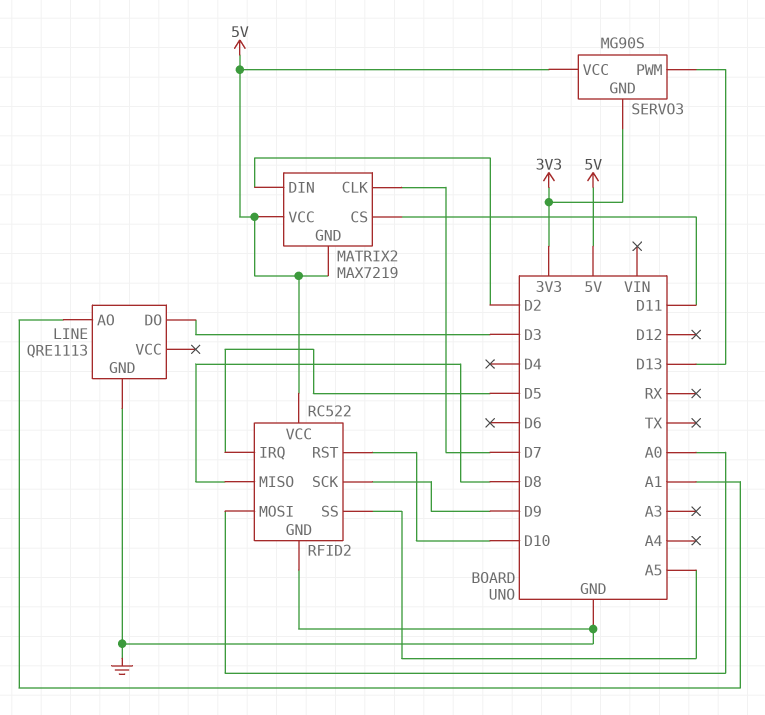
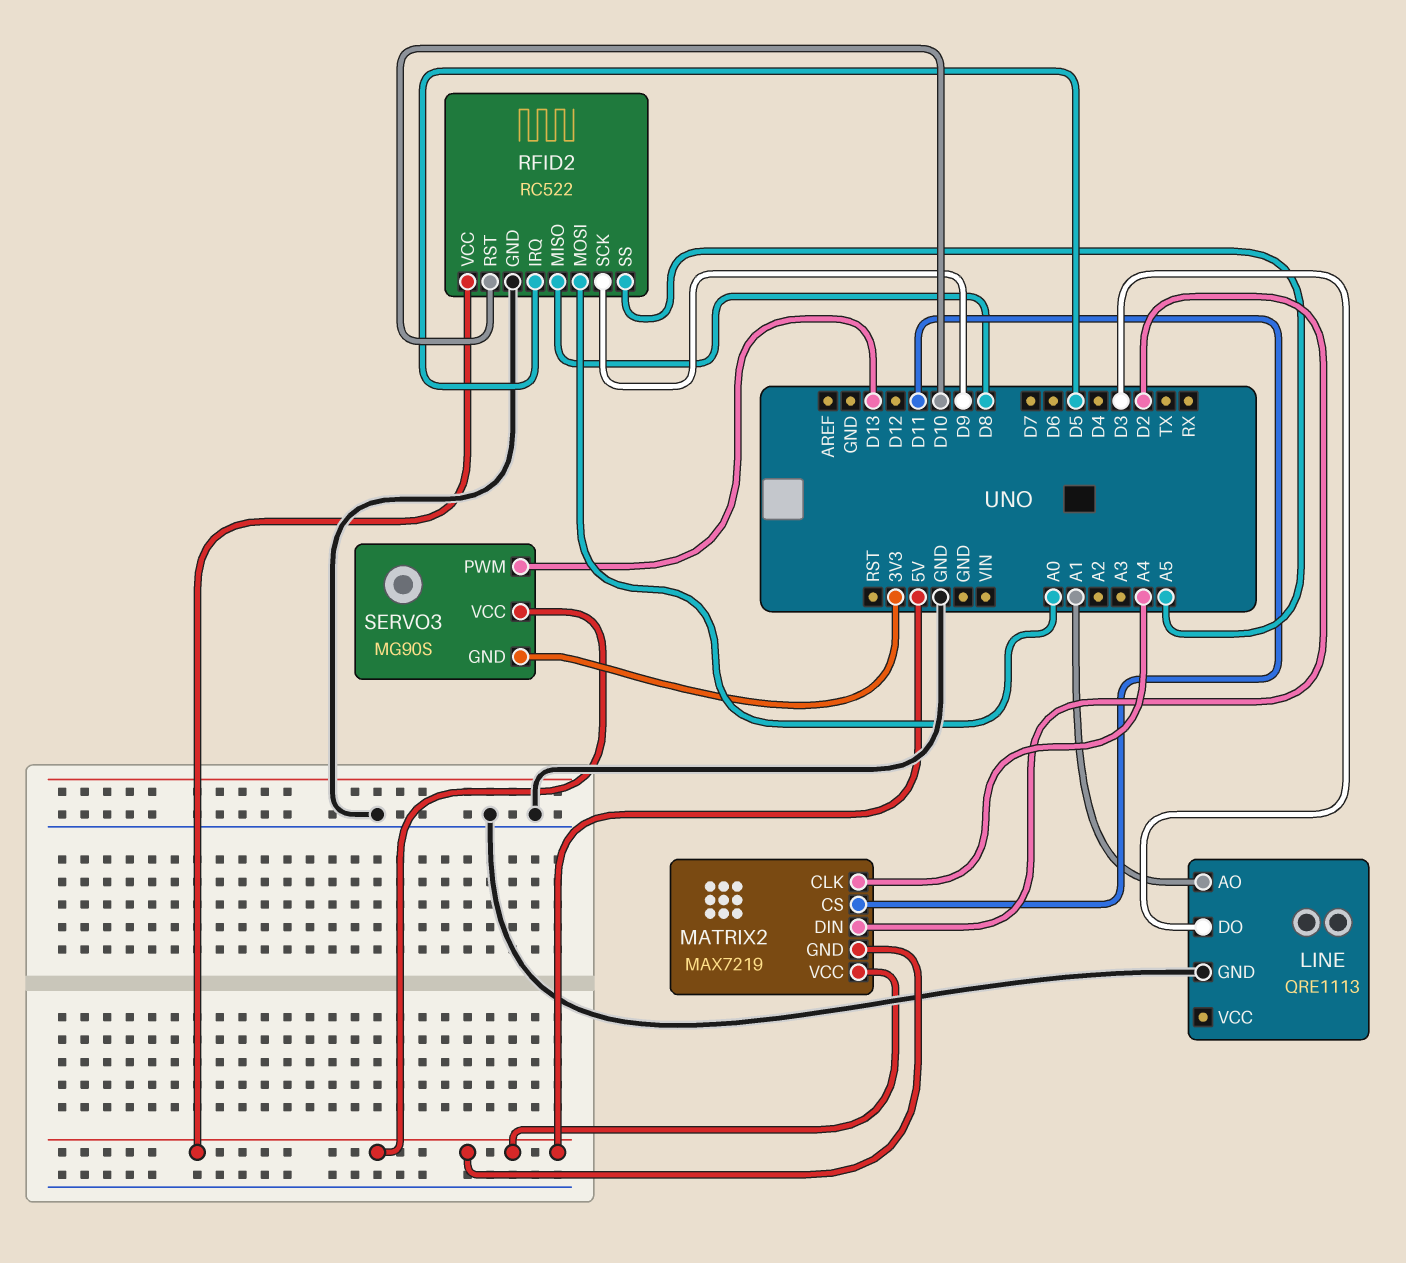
MATRIX2 pin CLK: D7 -> A4

